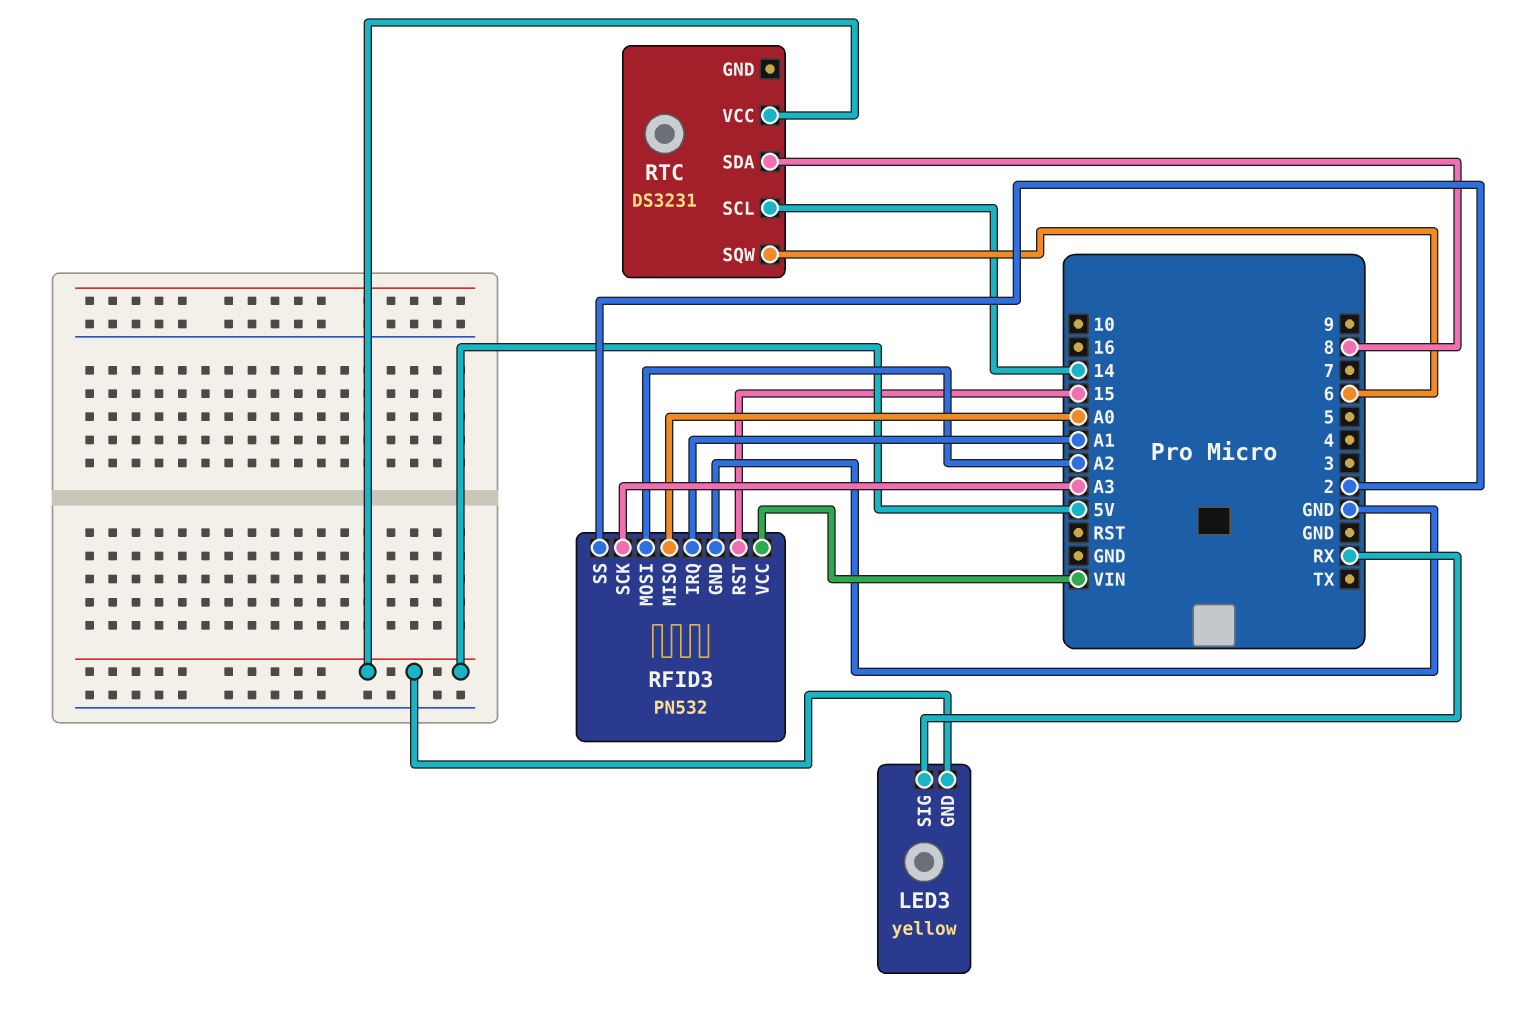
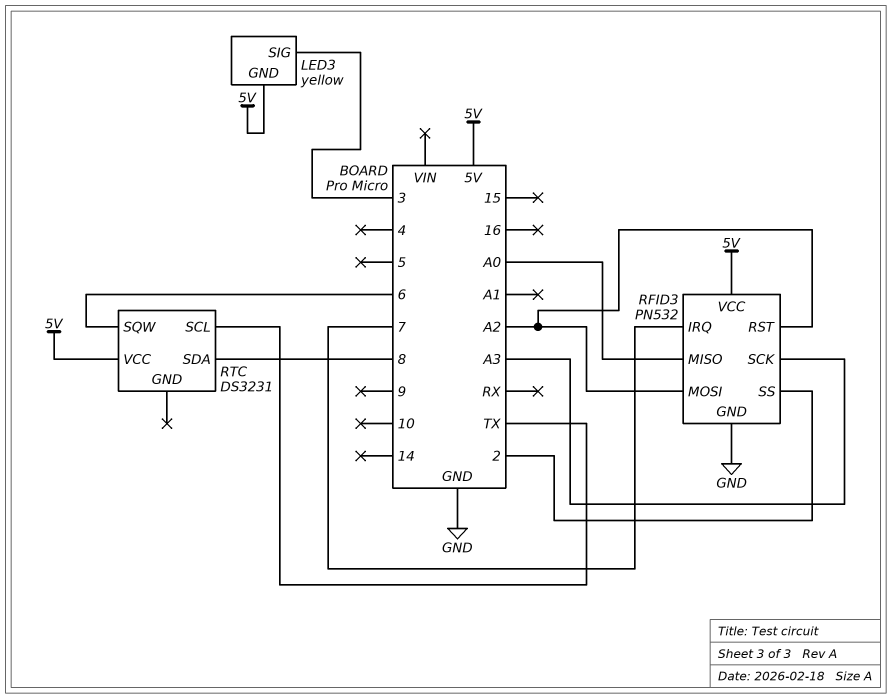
LED3 pin SIG: RX -> 3
RFID3 pin IRQ: A1 -> 7
RFID3 pin RST: 15 -> A2
RFID3 pin VCC: VIN -> 5V
RTC pin SCL: 14 -> TX

